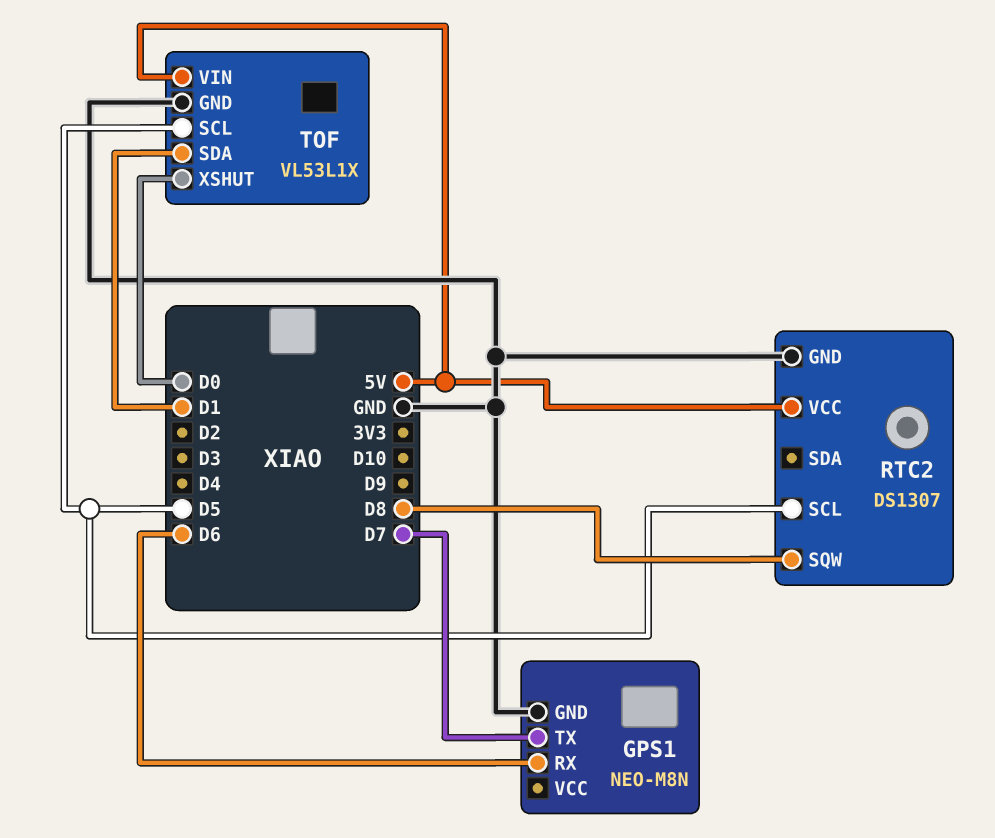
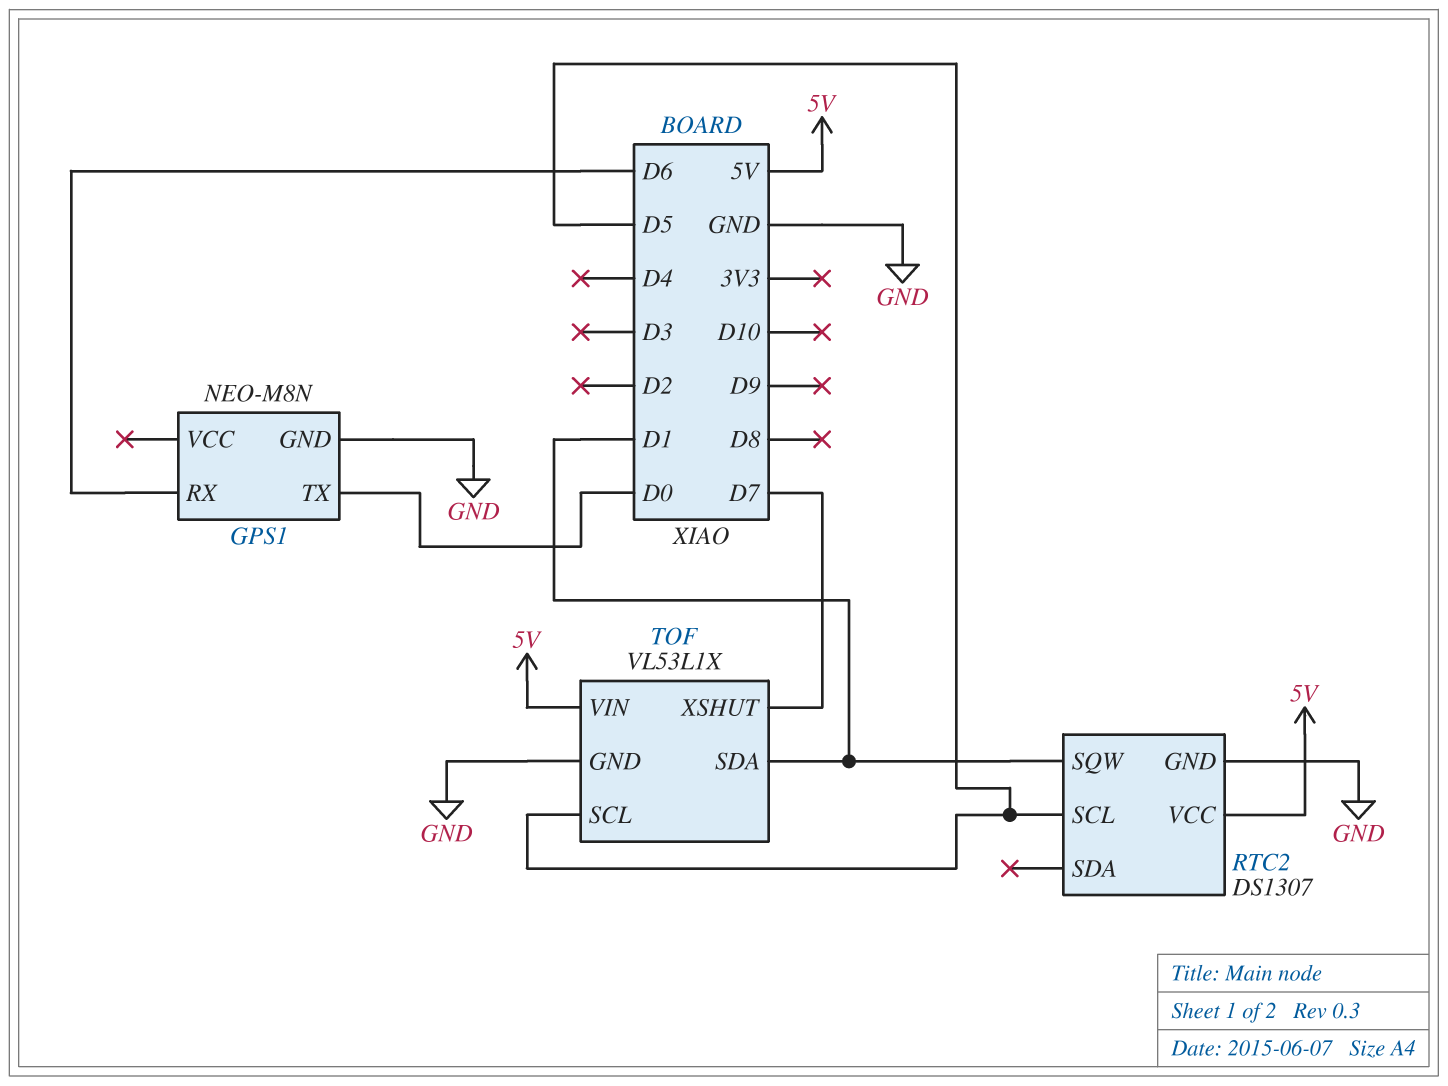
GPS1 pin TX: D7 -> D0
RTC2 pin SQW: D8 -> D1
TOF pin XSHUT: D0 -> D7

